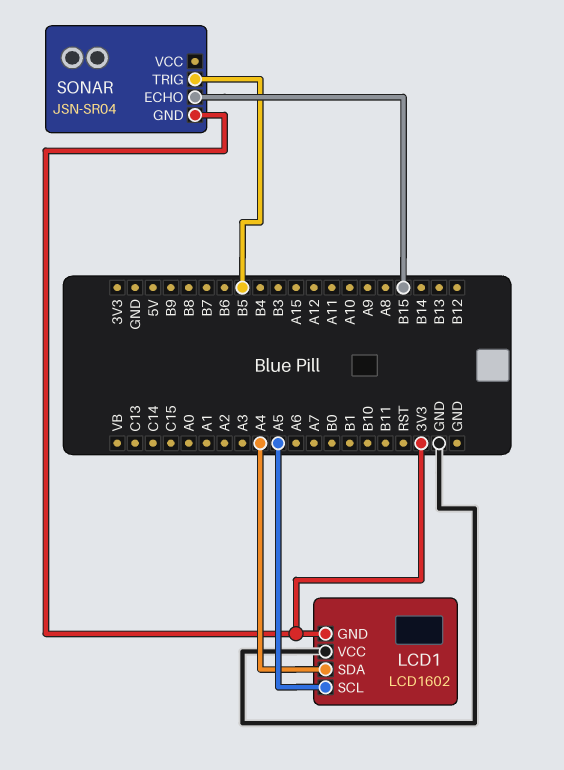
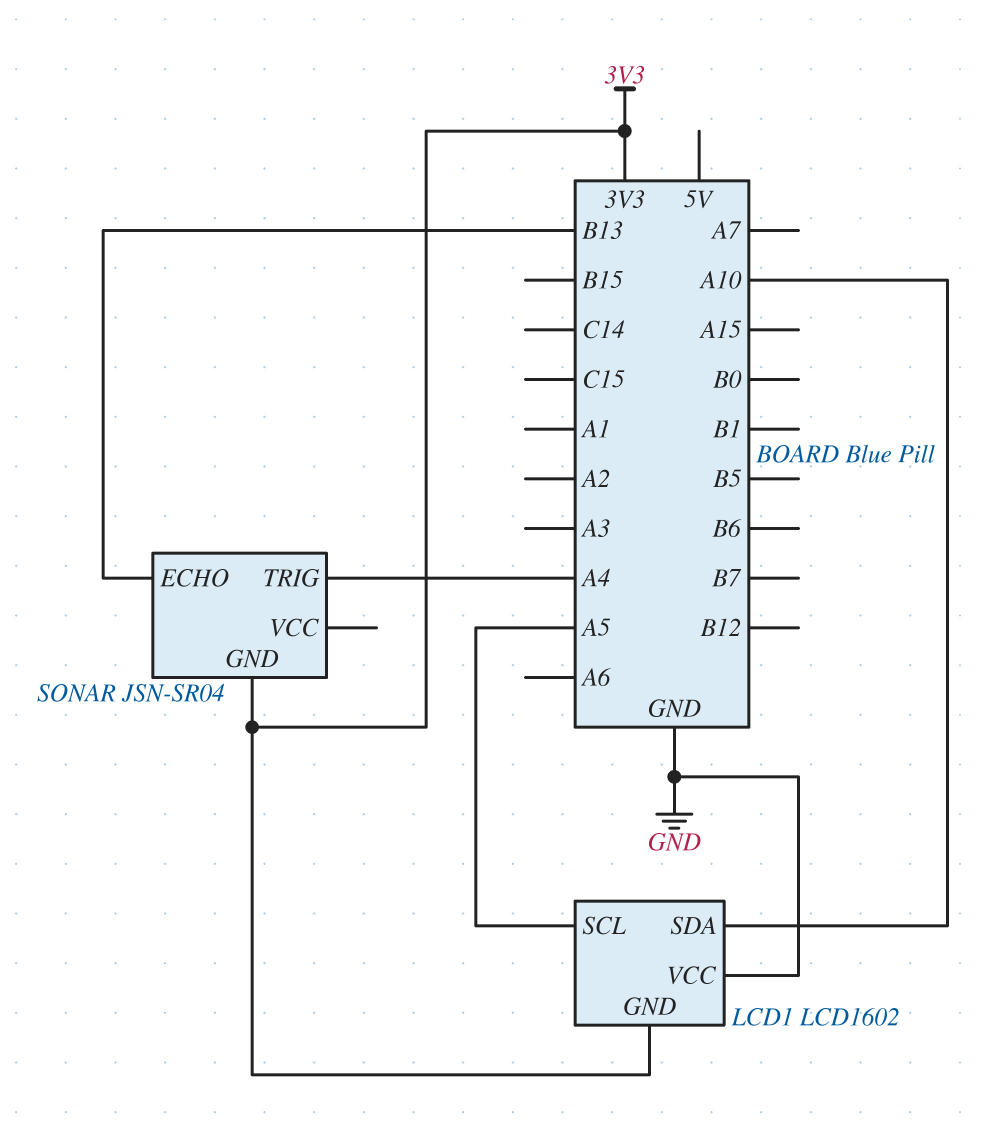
LCD1 pin SDA: A4 -> A10
SONAR pin ECHO: B15 -> B13
SONAR pin TRIG: B5 -> A4

